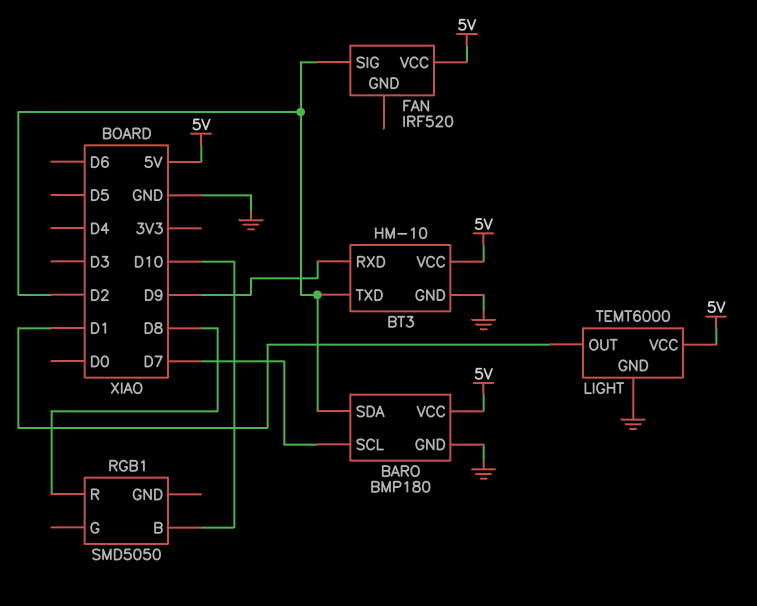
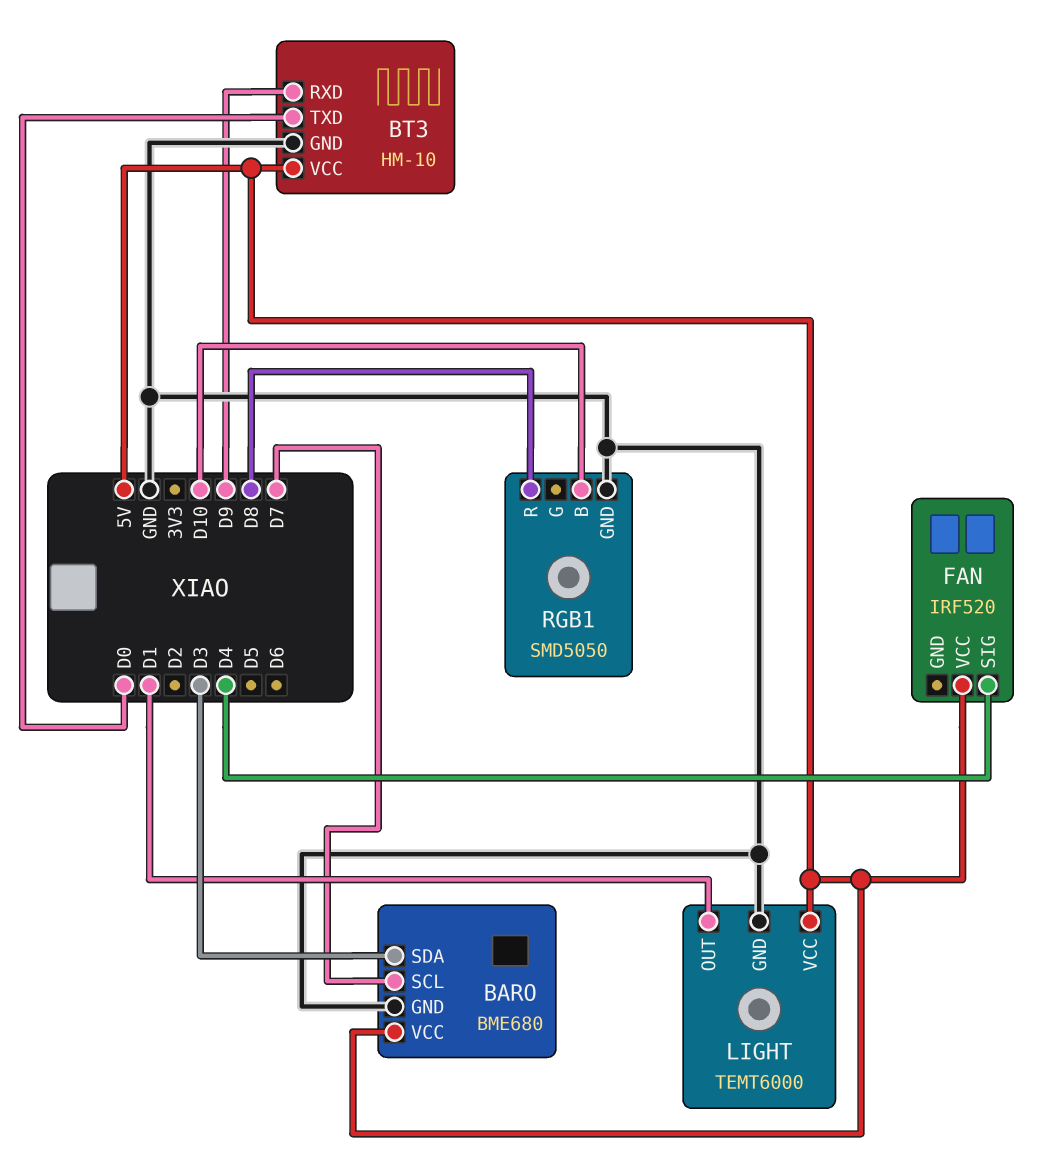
BARO: BMP180 -> BME680
BARO pin SDA: D2 -> D3
BT3 pin TXD: D2 -> D0
FAN pin SIG: D2 -> D4
RGB1 pin GND: none -> GND

